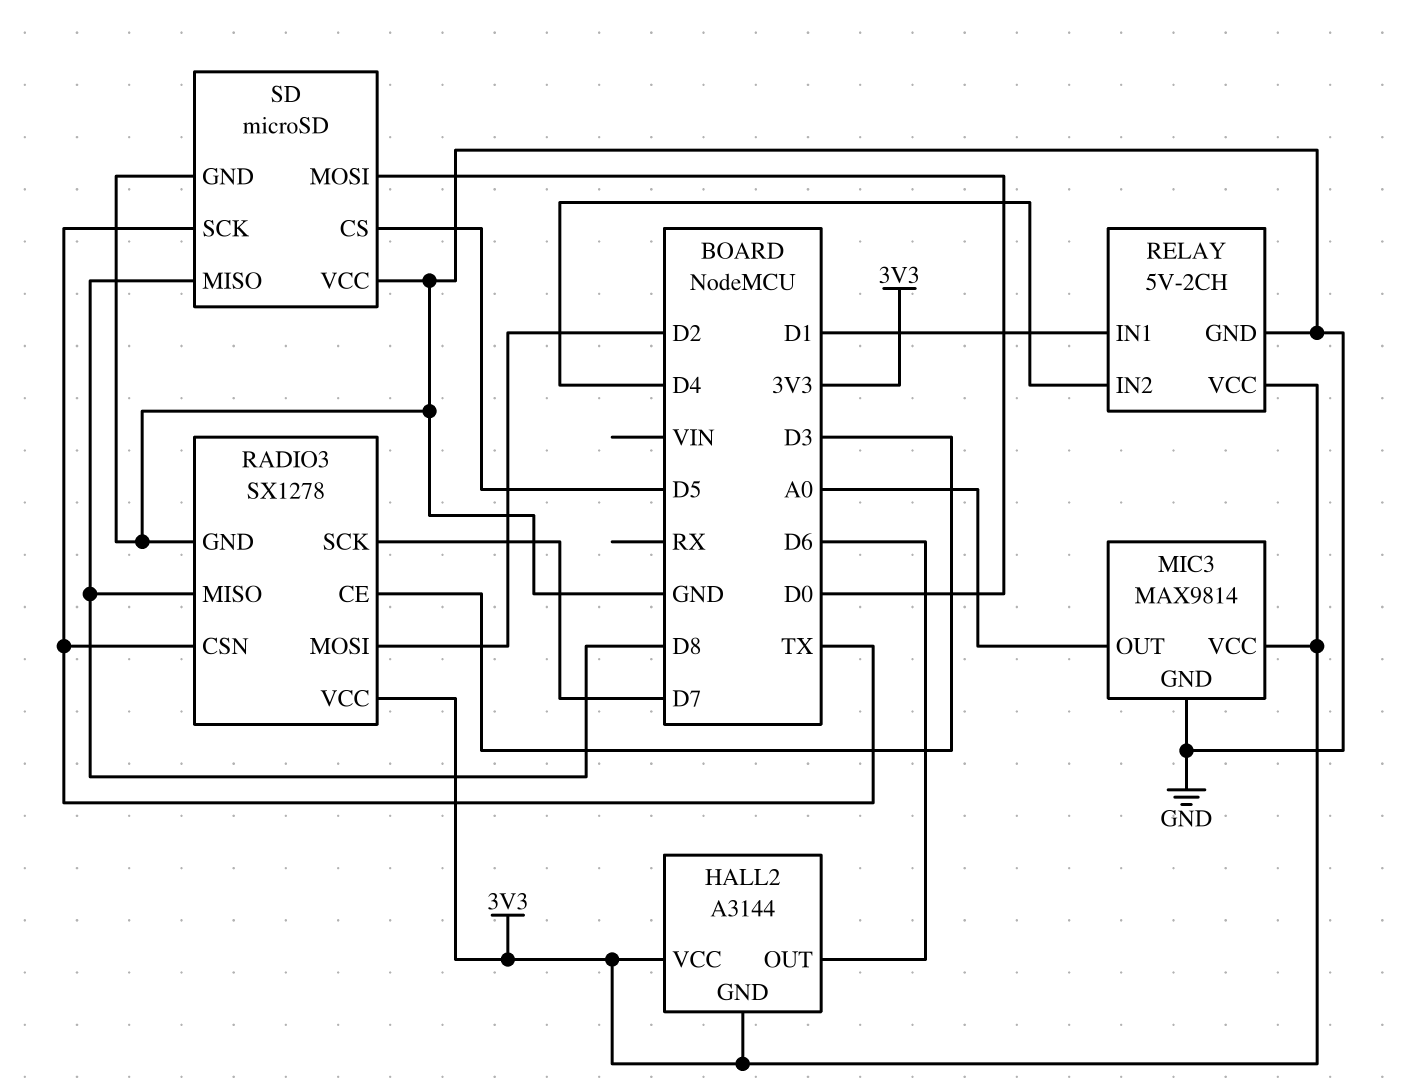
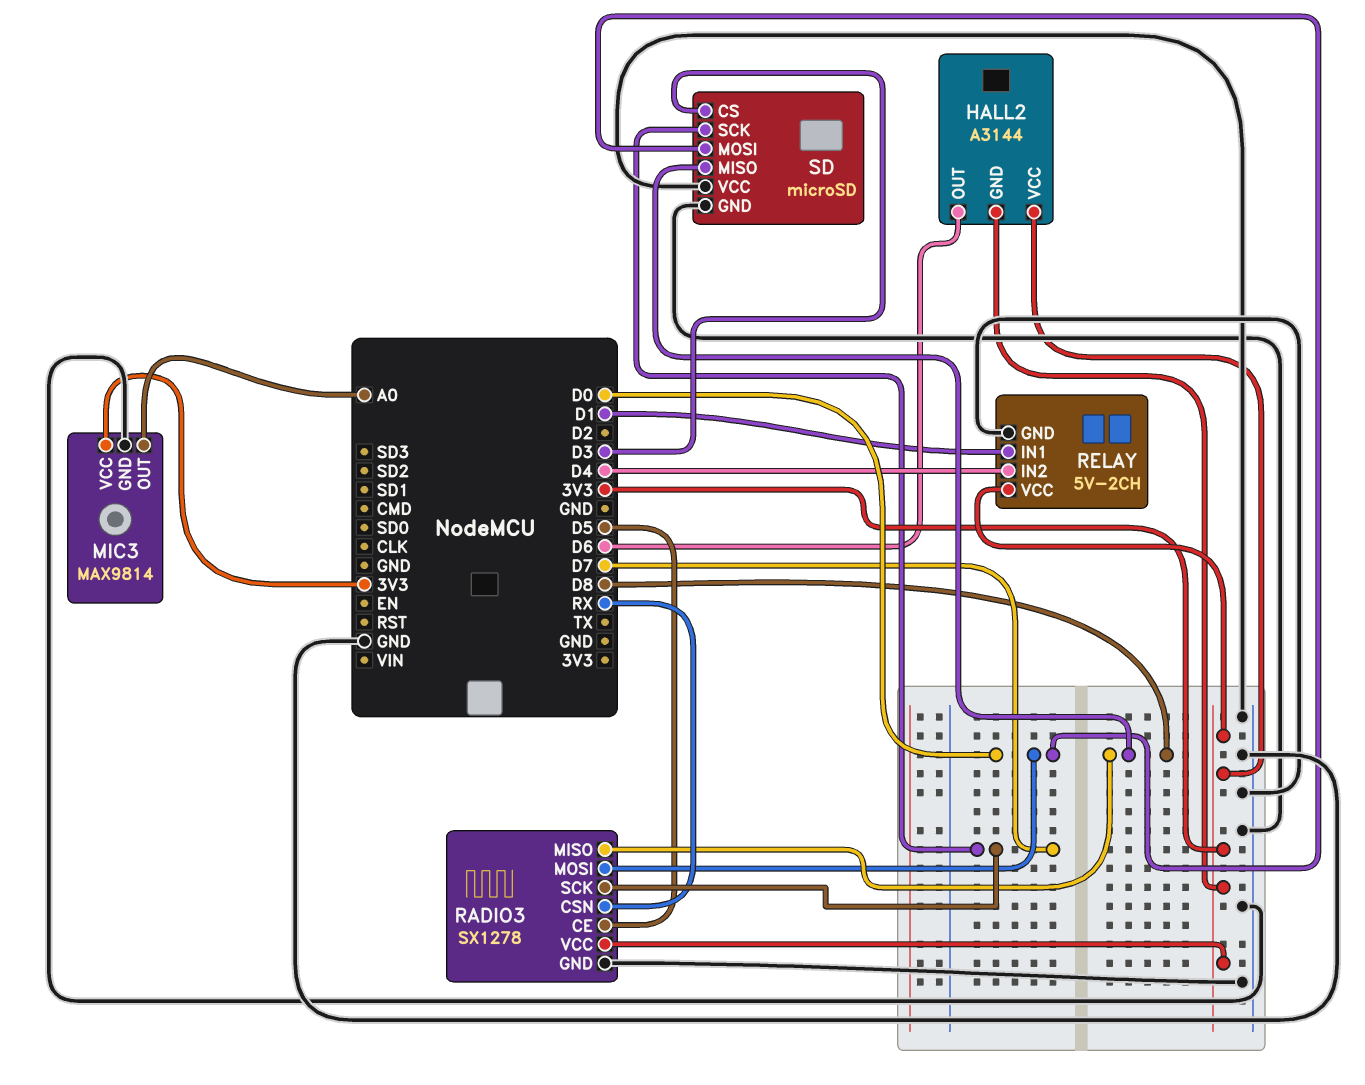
RADIO3 pin CE: D3 -> D5
RADIO3 pin CSN: TX -> RX
RADIO3 pin MOSI: D2 -> D0
SD pin CS: D5 -> D3
SD pin SCK: TX -> D7

